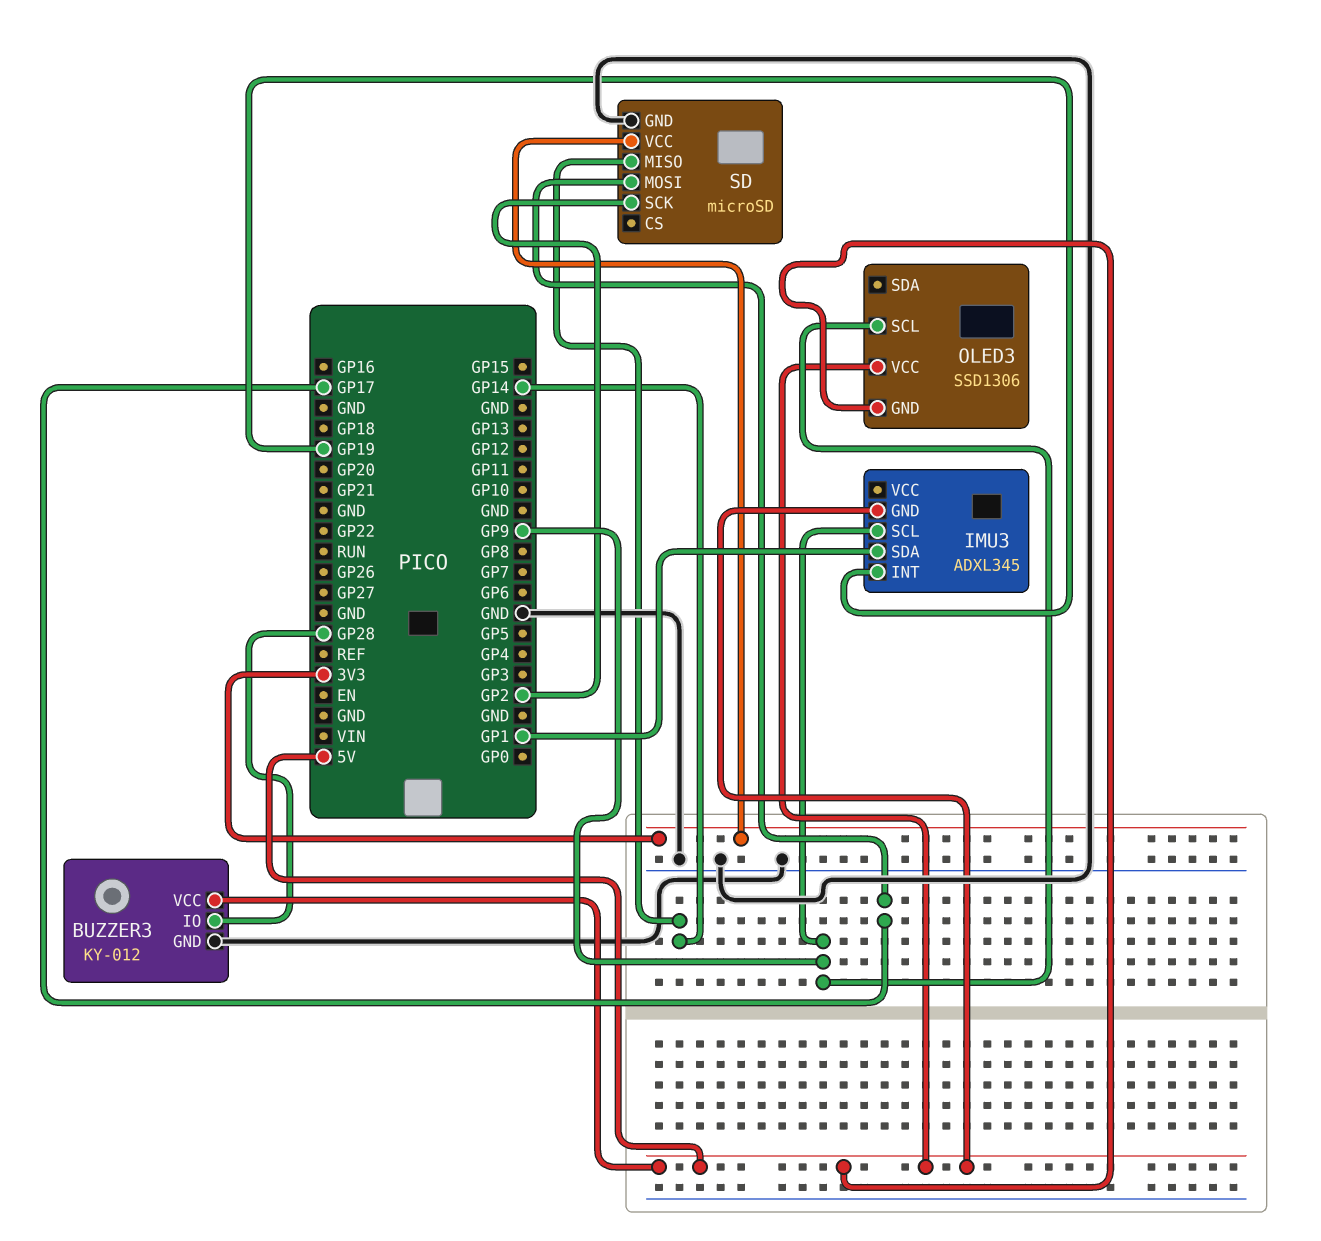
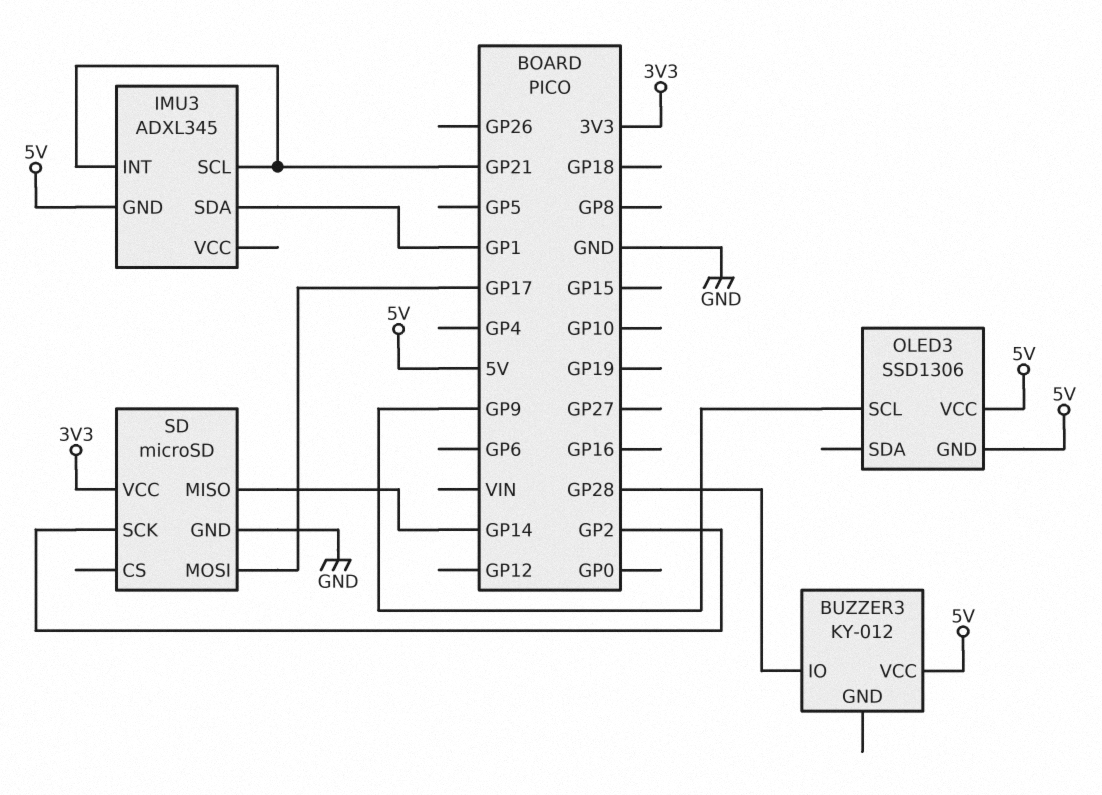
BUZZER3 pin GND: GND -> none
IMU3 pin INT: GP19 -> GP21
IMU3 pin SCL: GP9 -> GP21

